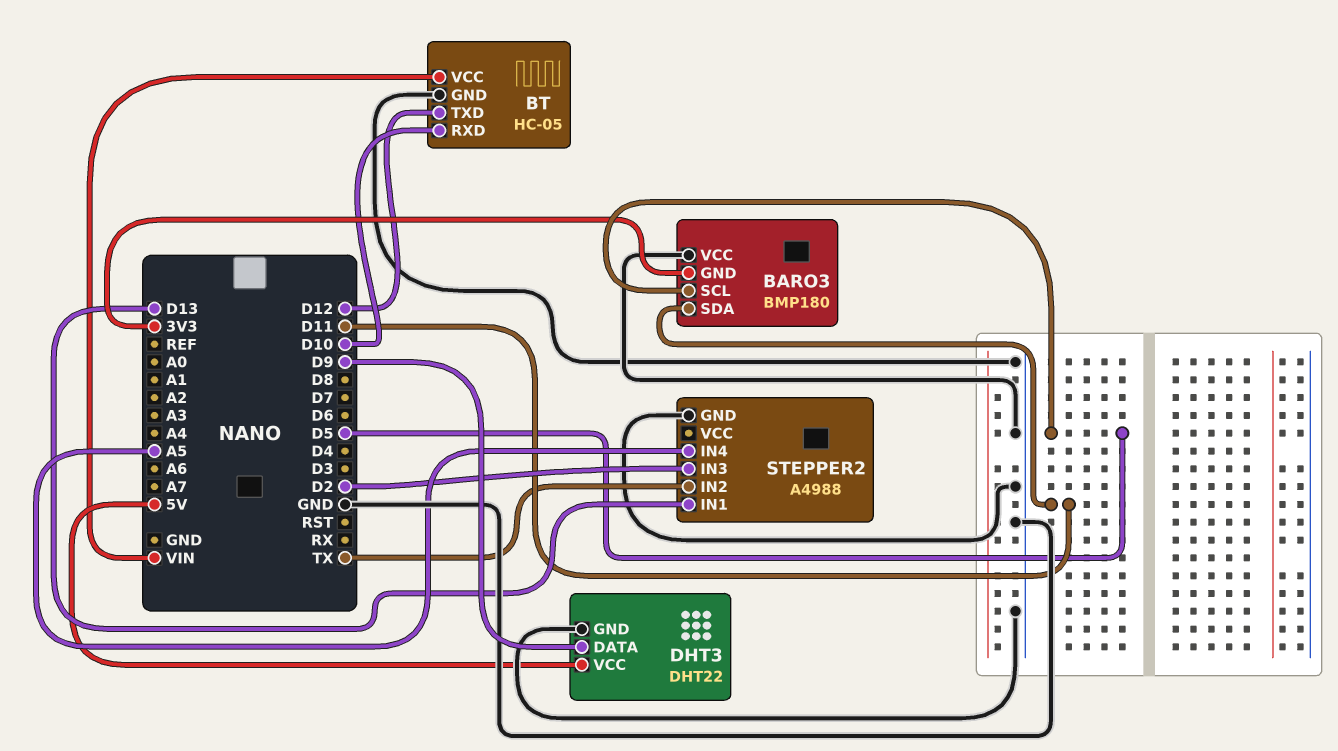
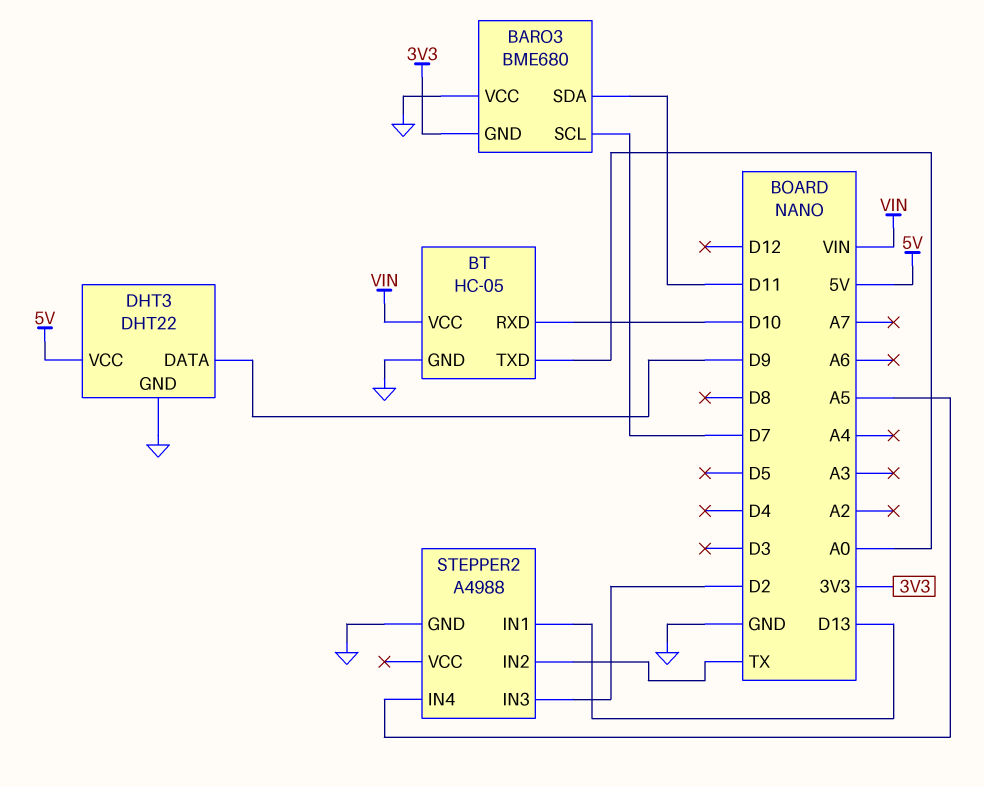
BARO3: BMP180 -> BME680
BARO3 pin SCL: D5 -> D7
BT pin TXD: D12 -> A0

